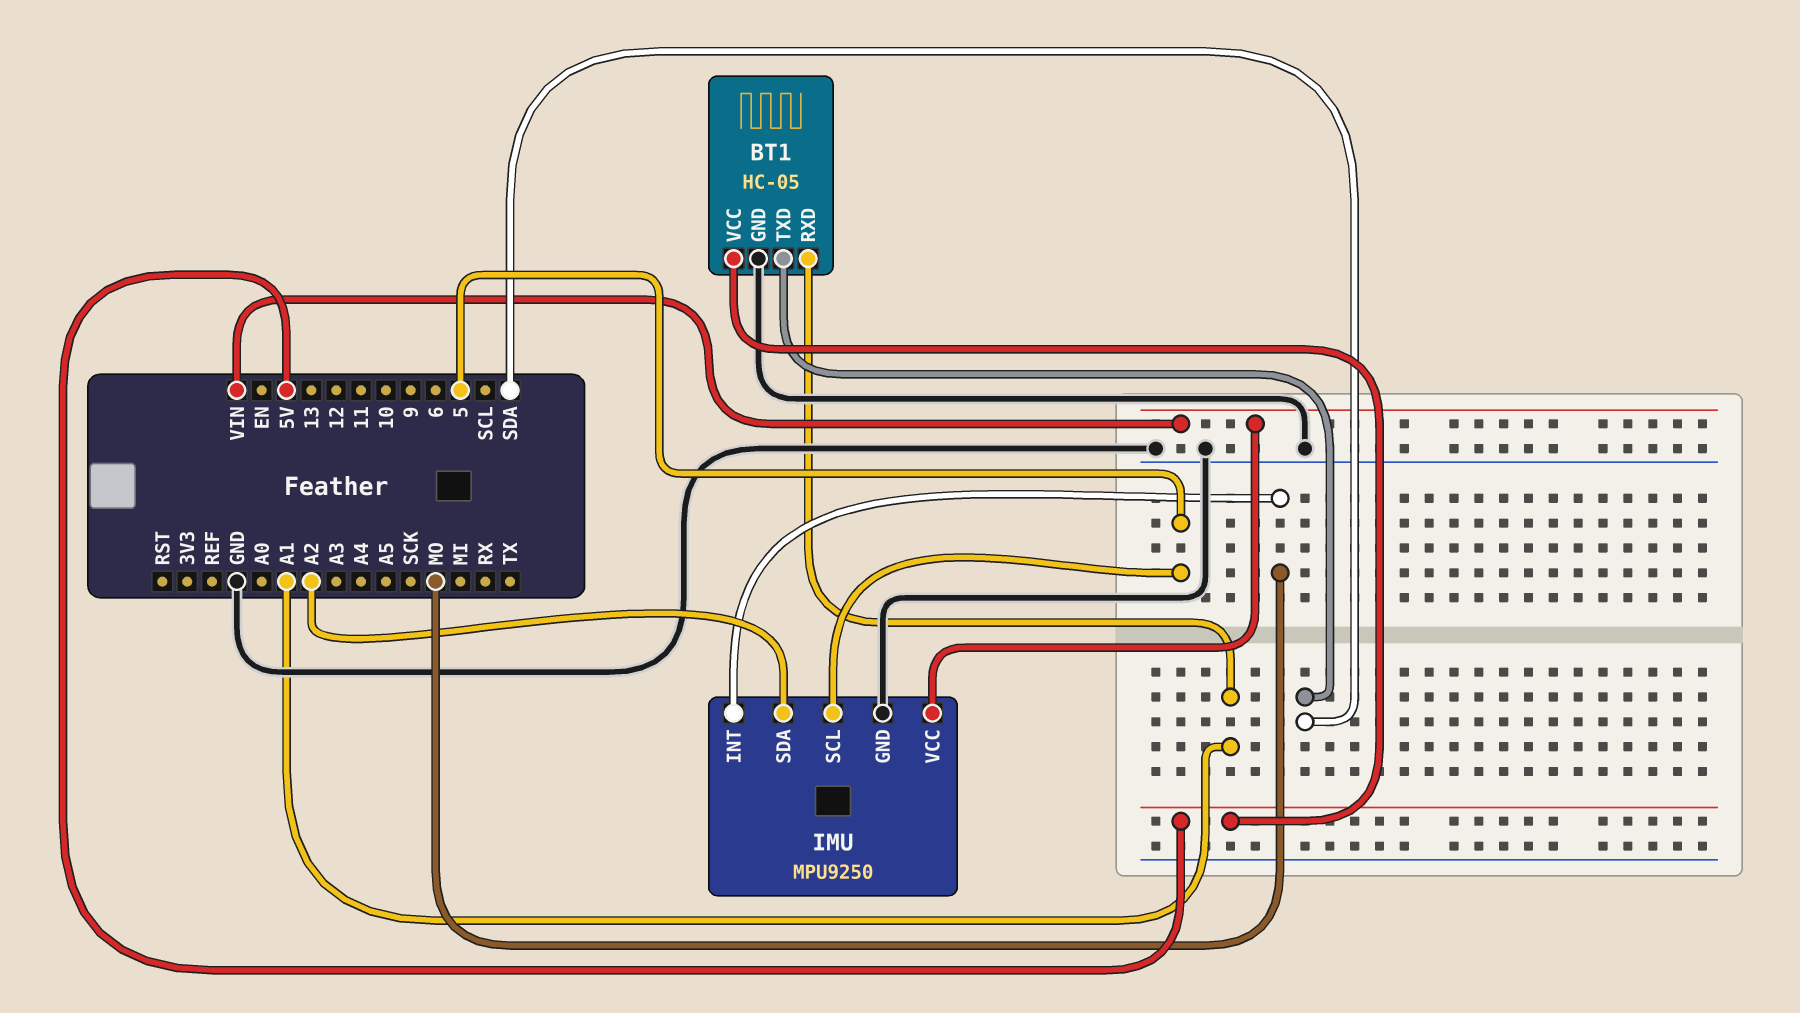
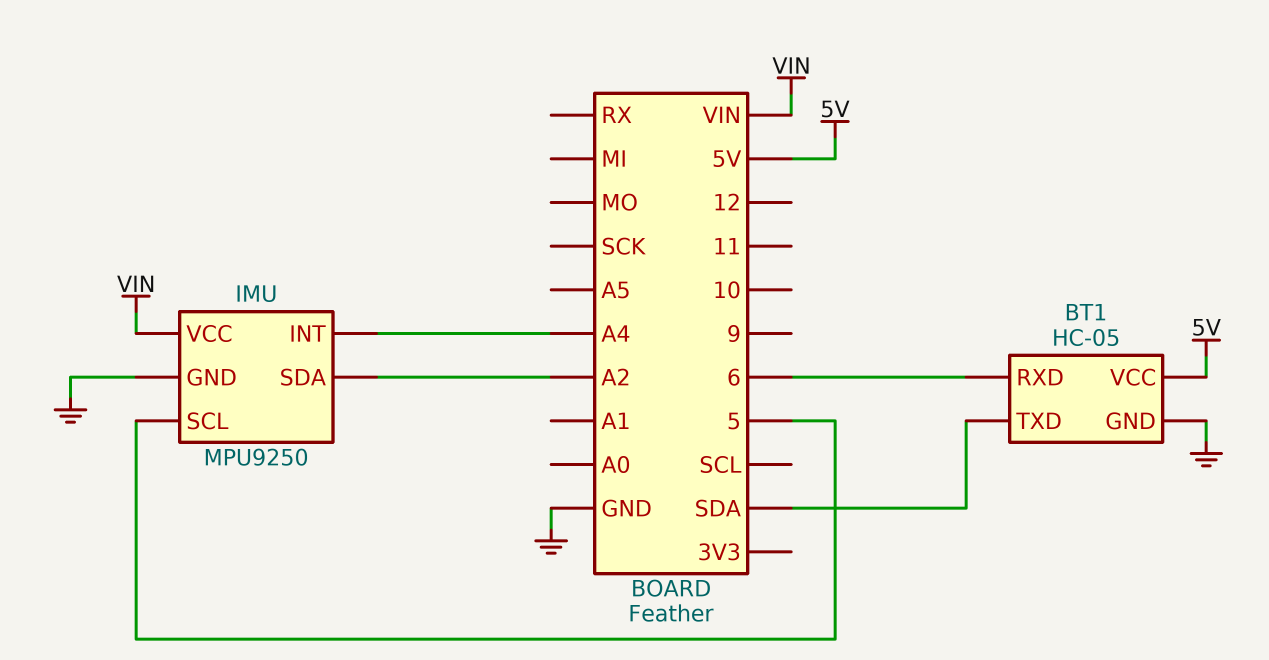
BT1 pin RXD: A1 -> 6
IMU pin INT: MO -> A4

